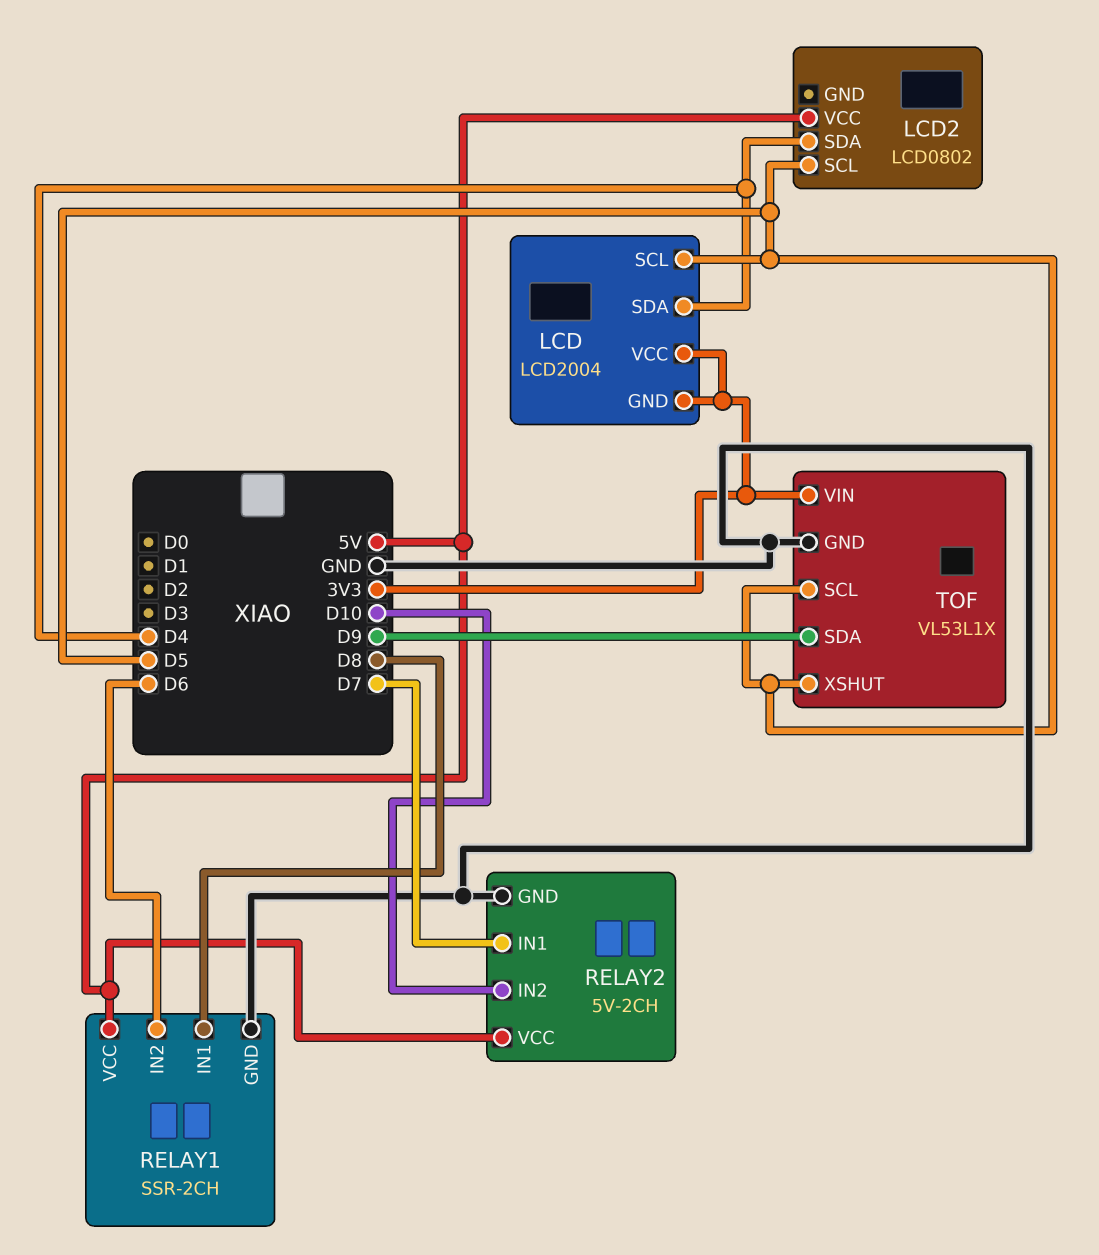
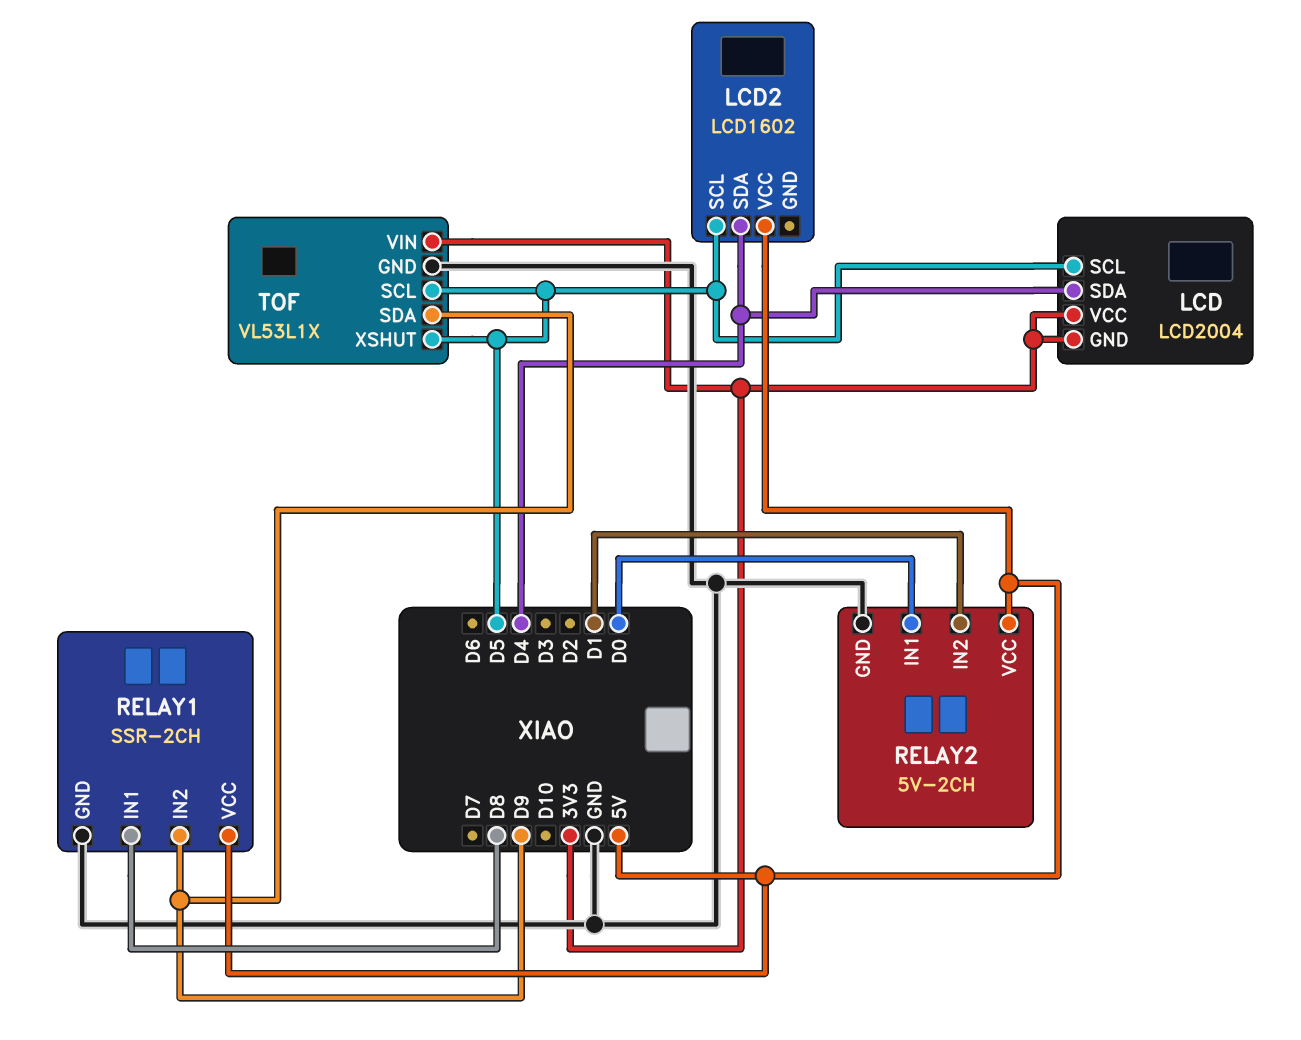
LCD2: LCD0802 -> LCD1602
RELAY1 pin IN2: D6 -> D9
RELAY2 pin IN1: D7 -> D0
RELAY2 pin IN2: D10 -> D1

